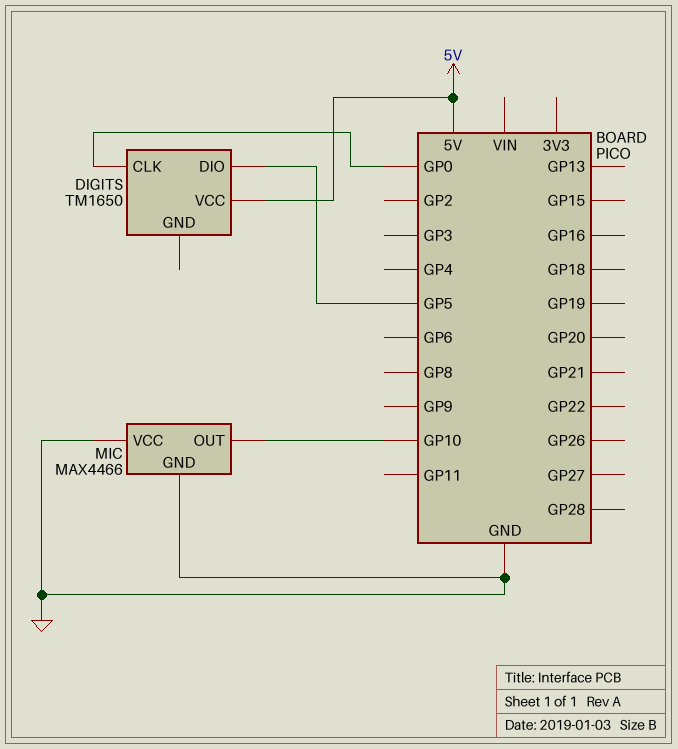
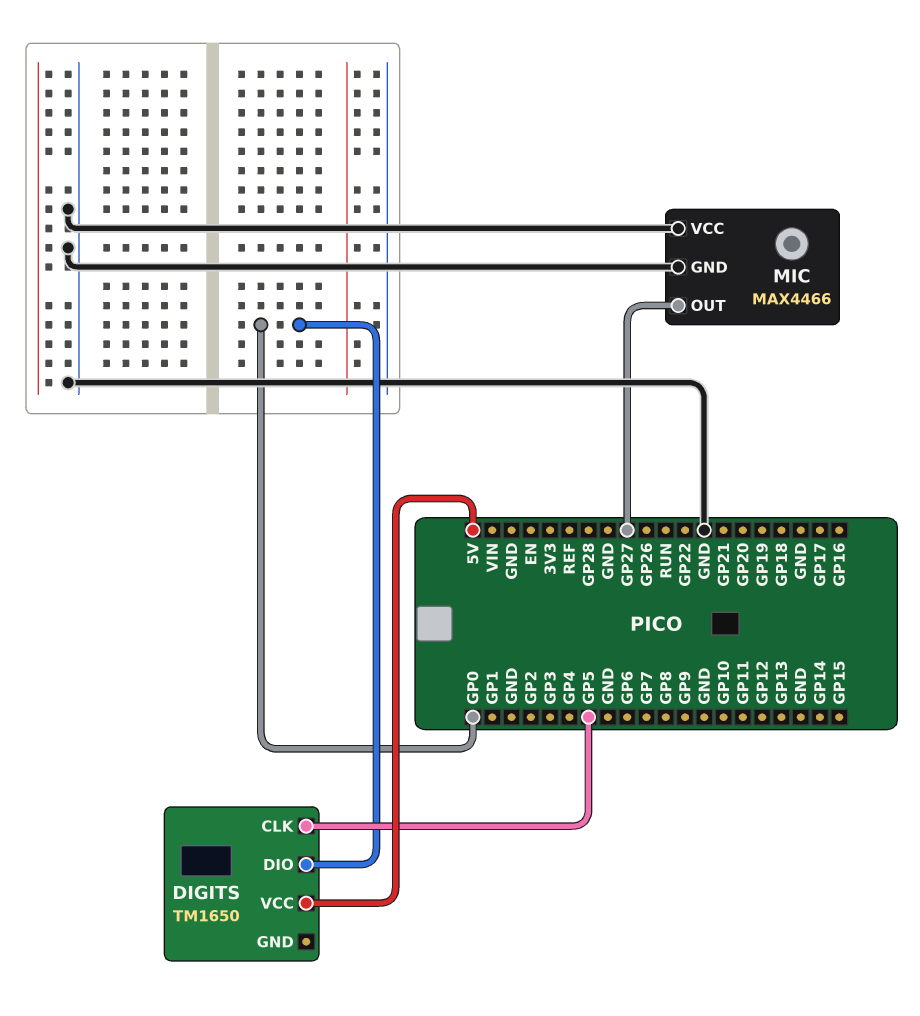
DIGITS pin CLK: GP0 -> GP5
DIGITS pin DIO: GP5 -> GP0
MIC pin OUT: GP10 -> GP27

